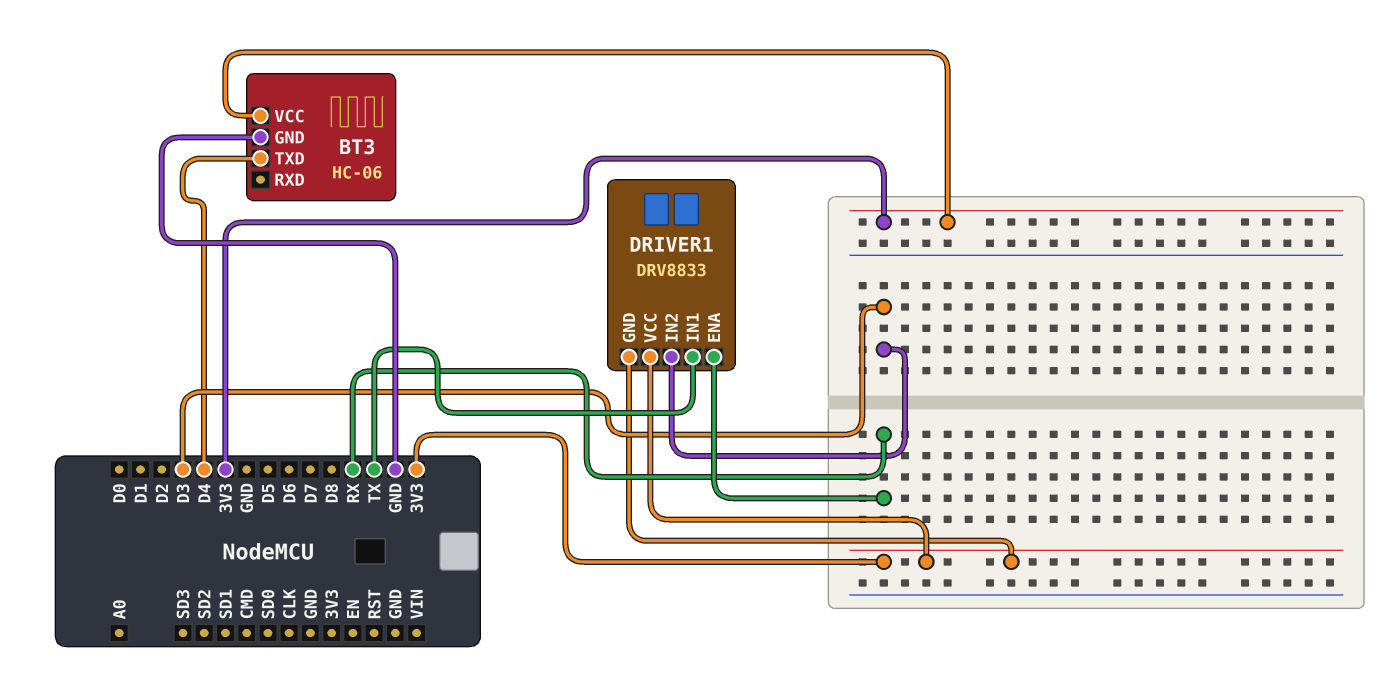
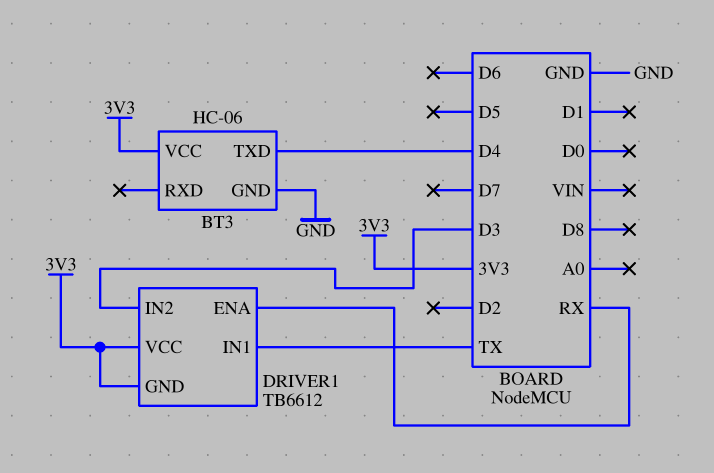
DRIVER1: DRV8833 -> TB6612

